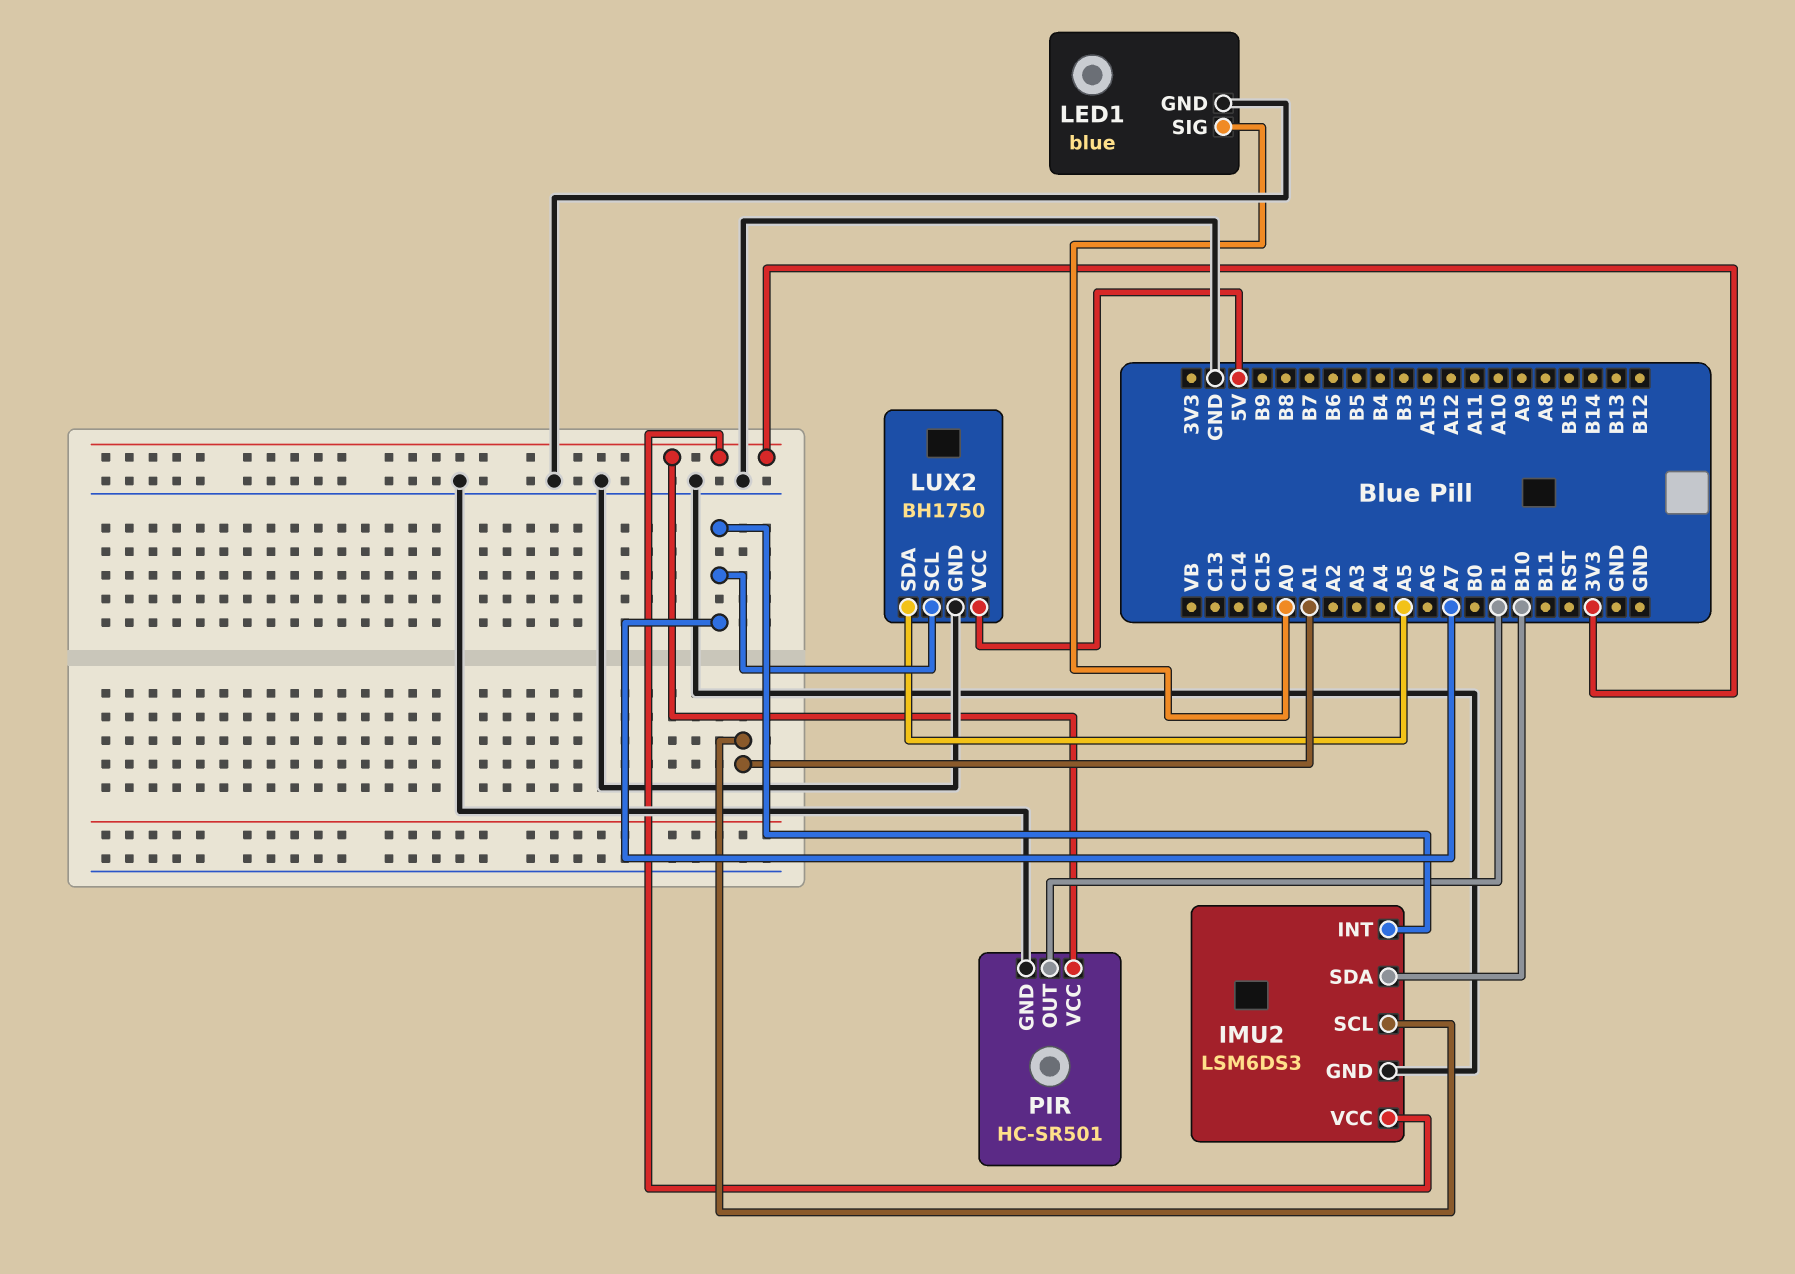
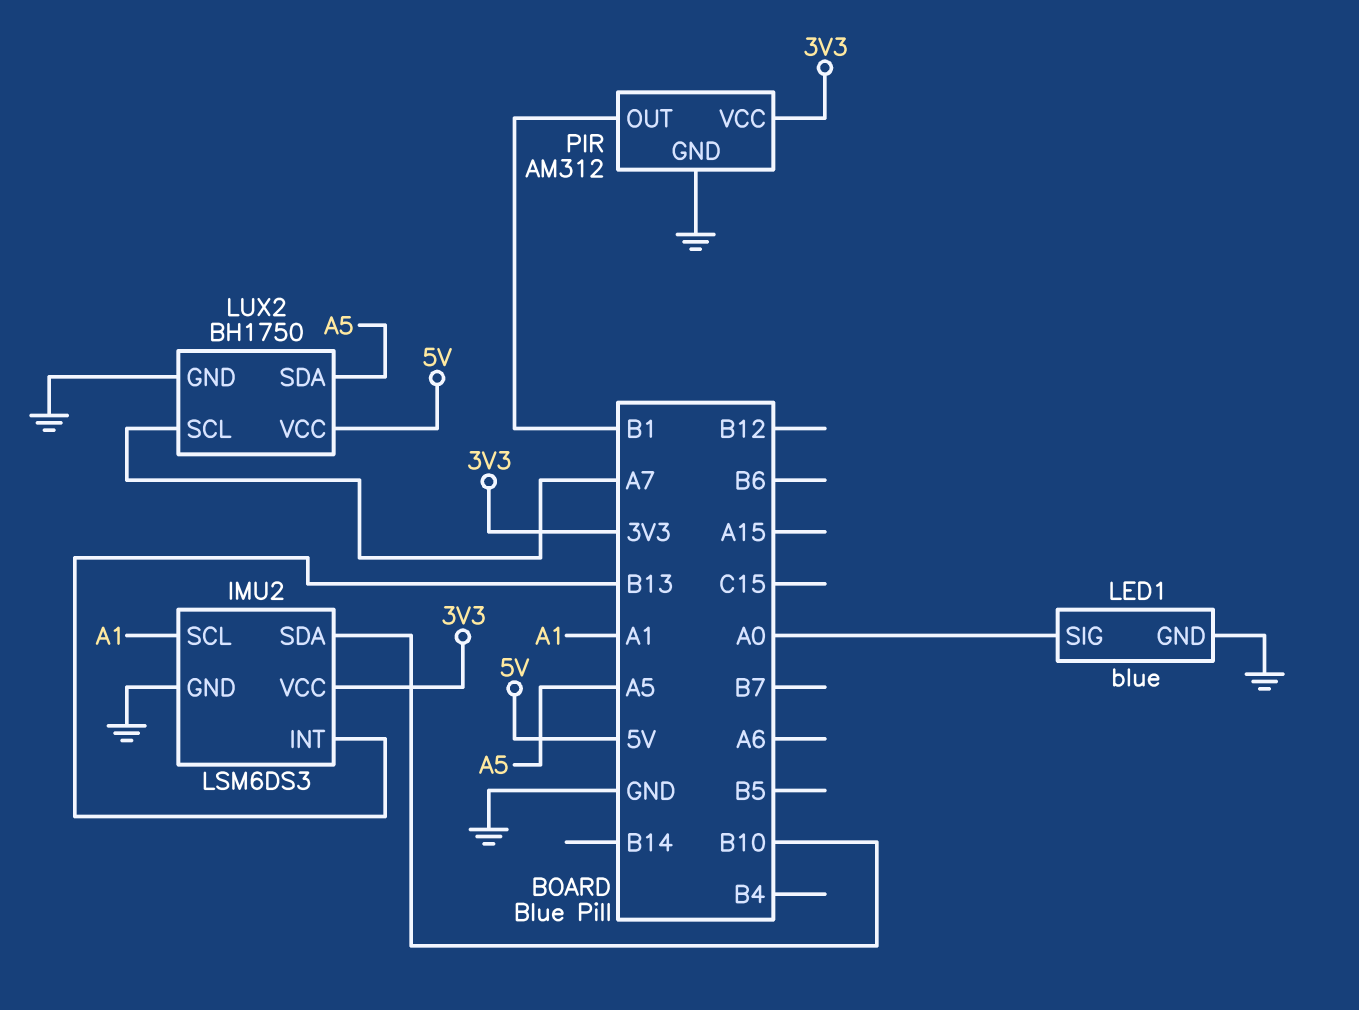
IMU2 pin INT: A7 -> B13
PIR: HC-SR501 -> AM312

